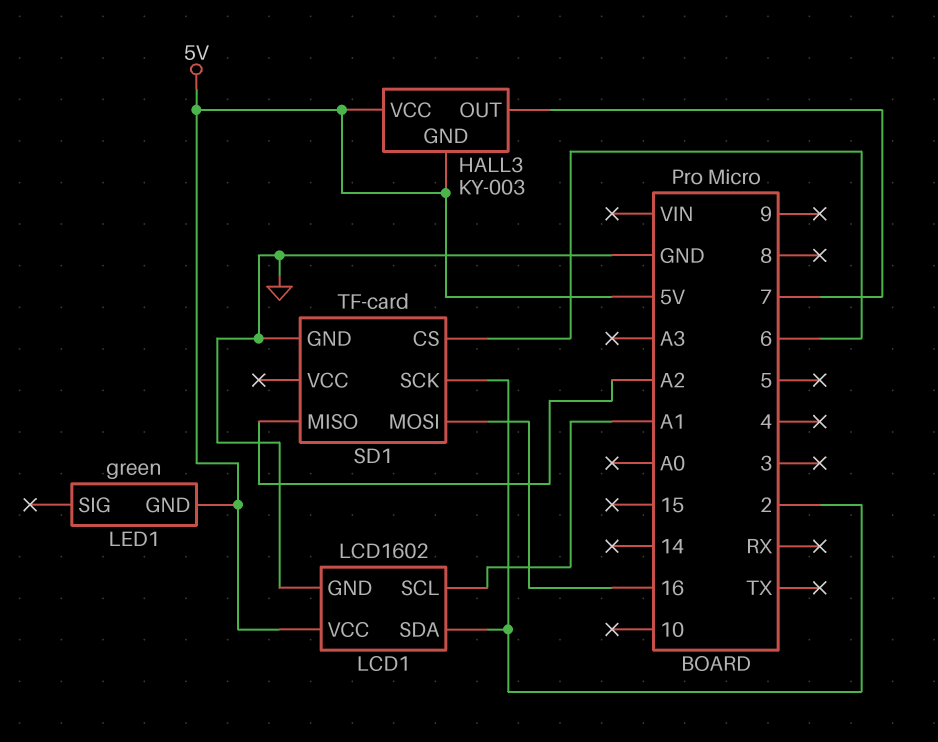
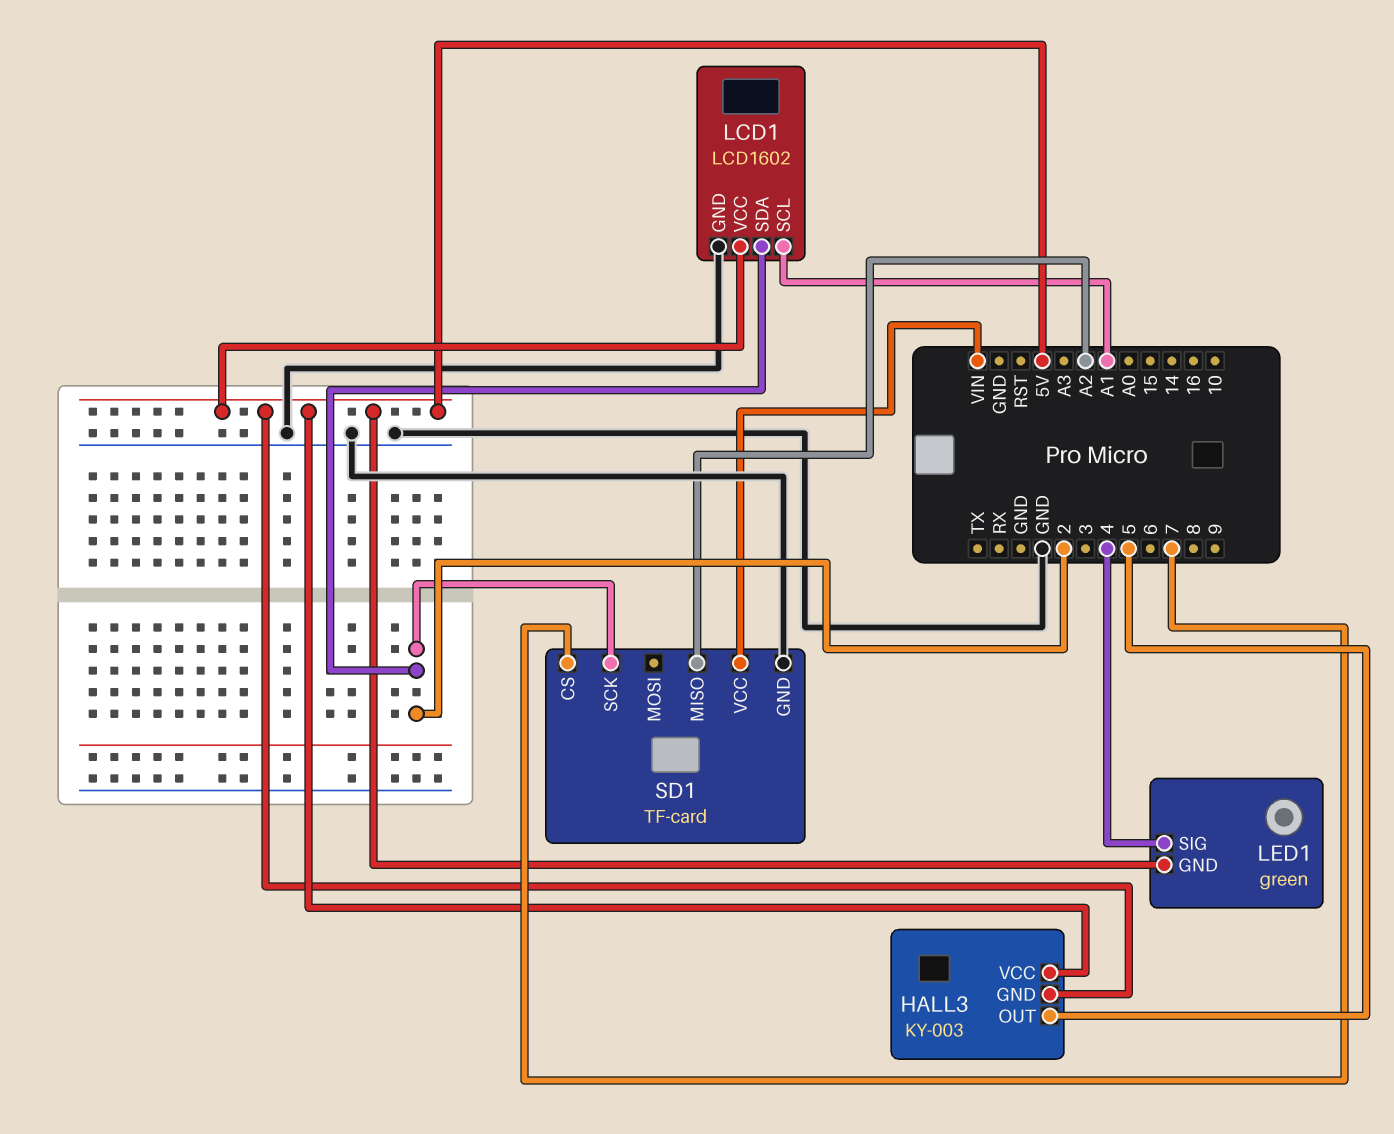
HALL3 pin OUT: 7 -> 5
LED1 pin SIG: none -> 4
SD1 pin CS: 6 -> 7
SD1 pin MOSI: 16 -> none
SD1 pin VCC: none -> VIN

